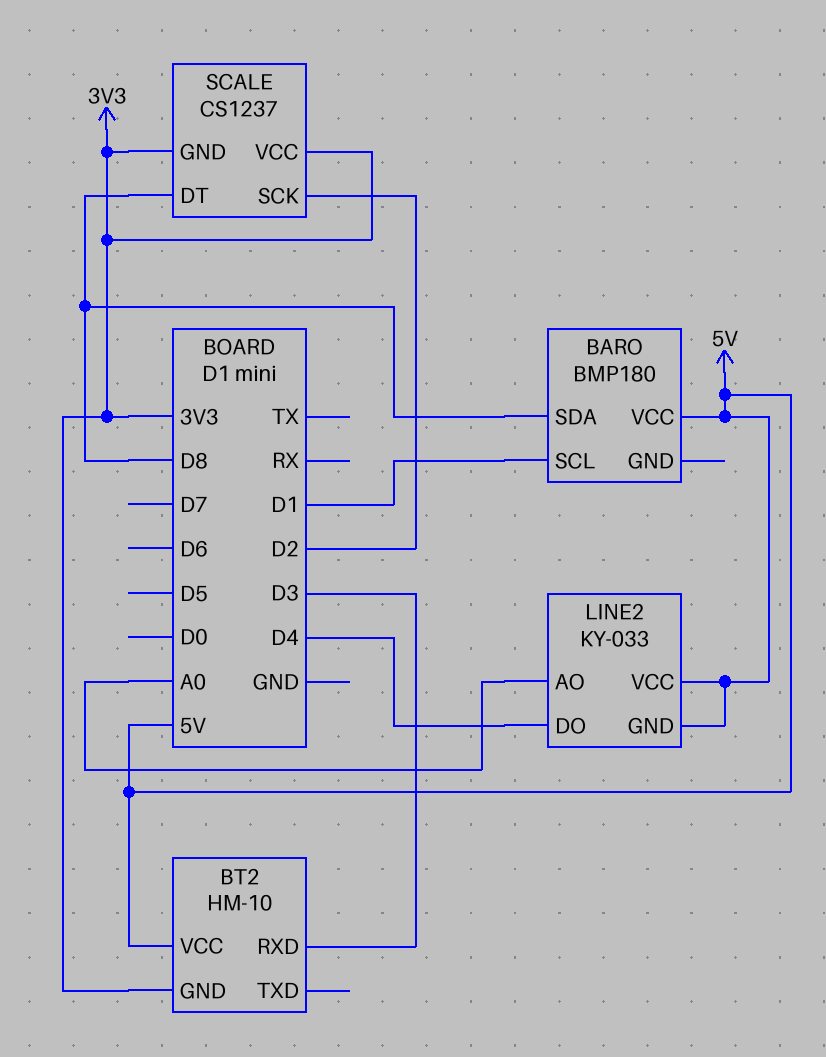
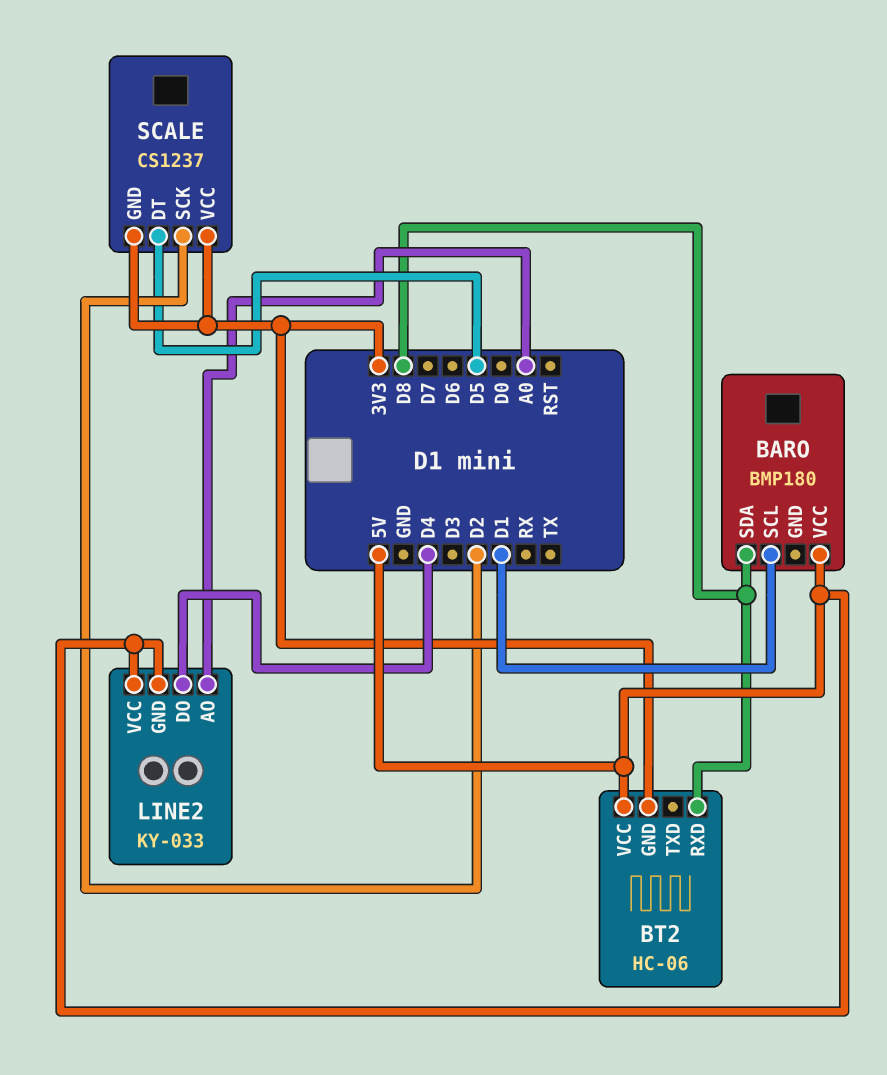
BT2: HM-10 -> HC-06
BT2 pin RXD: D3 -> D8
SCALE pin DT: D8 -> D5

